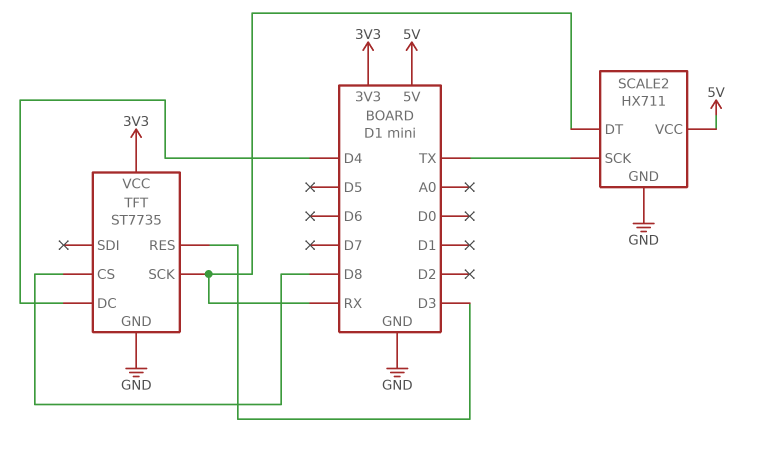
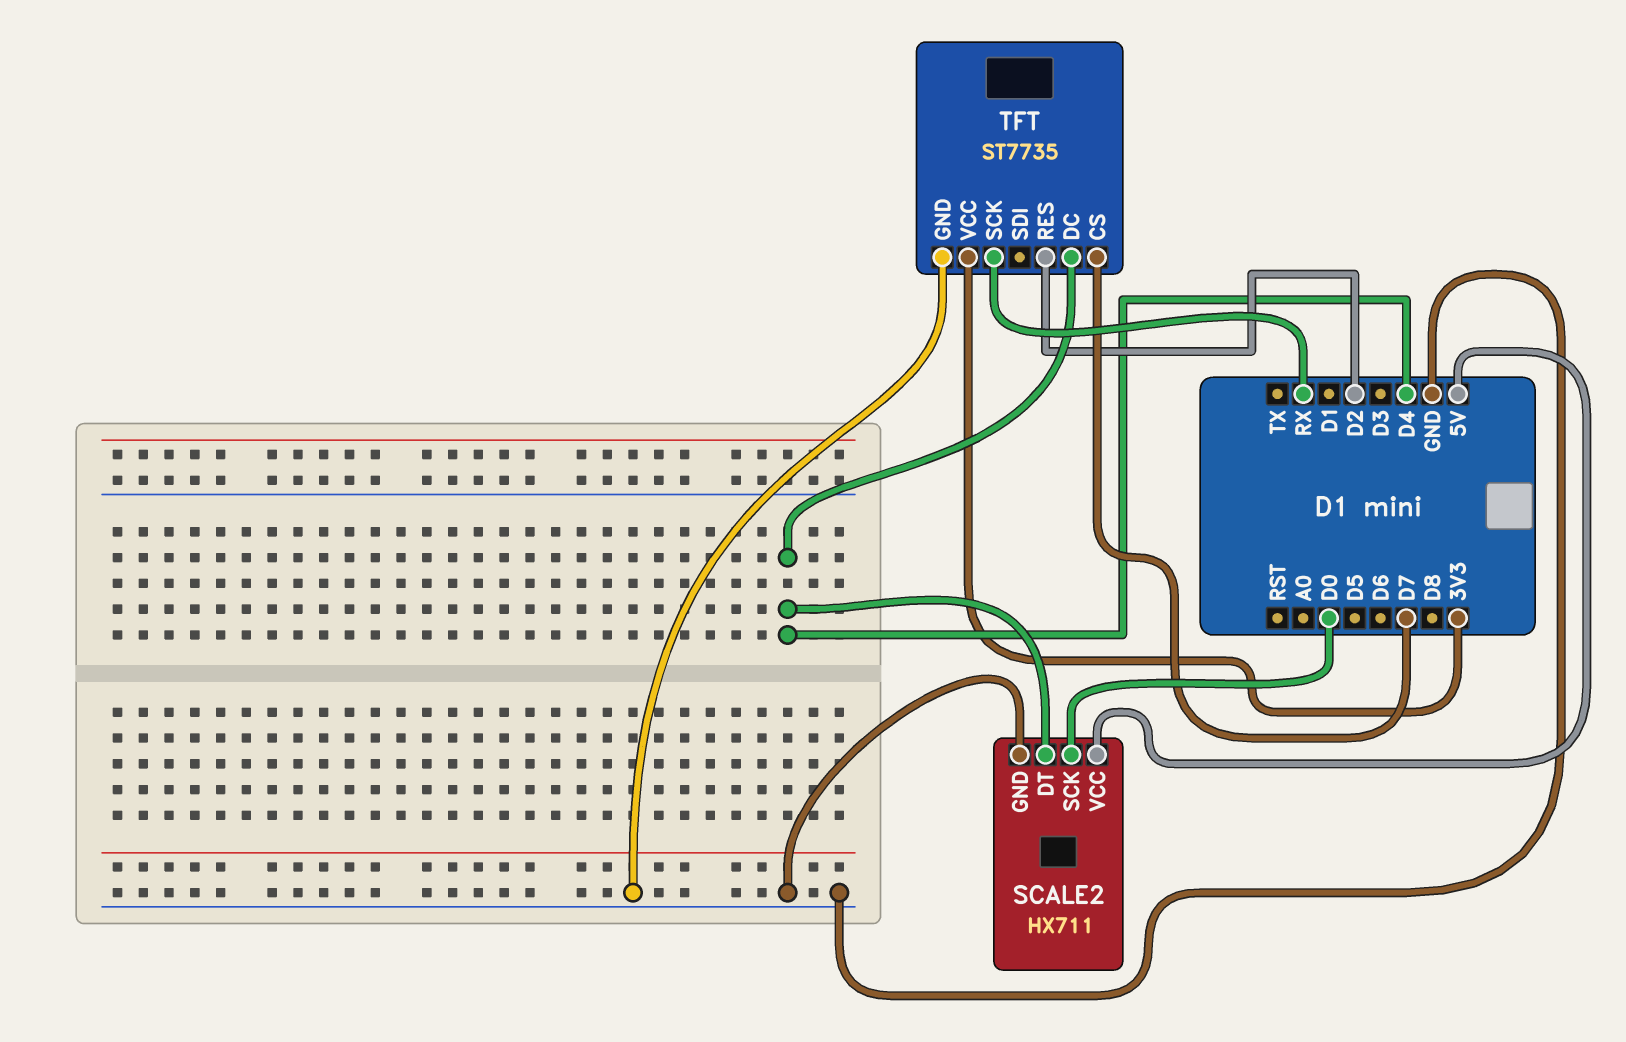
SCALE2 pin DT: RX -> D4
SCALE2 pin SCK: TX -> D0
TFT pin CS: D8 -> D7
TFT pin RES: D3 -> D2

